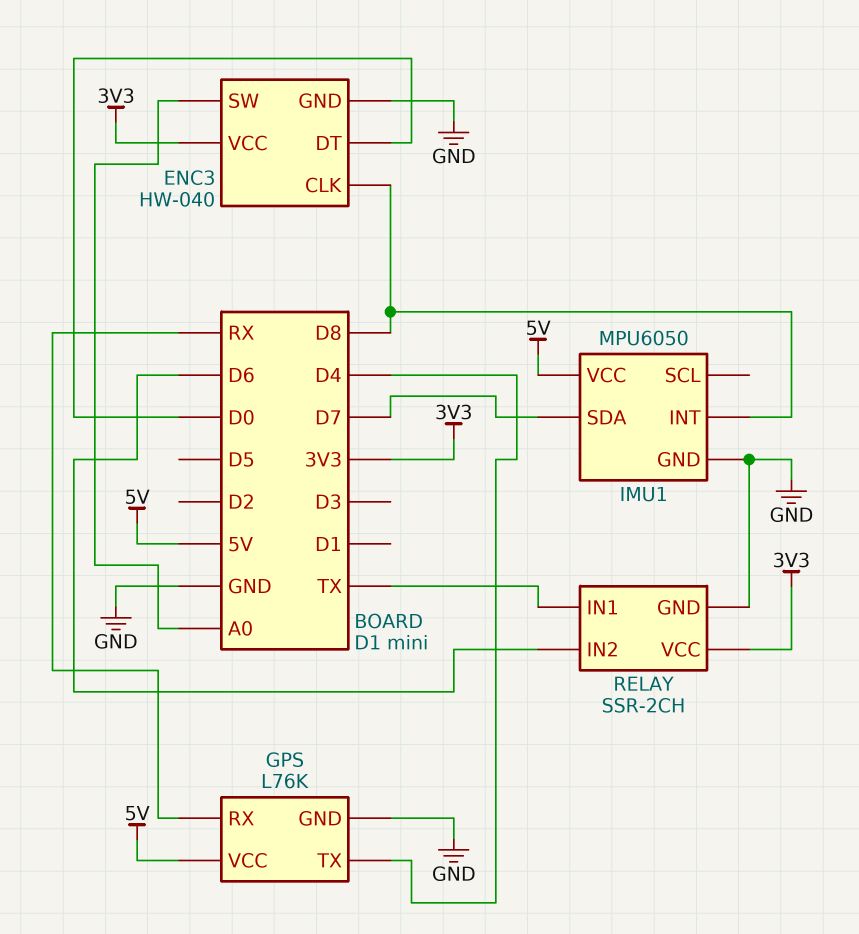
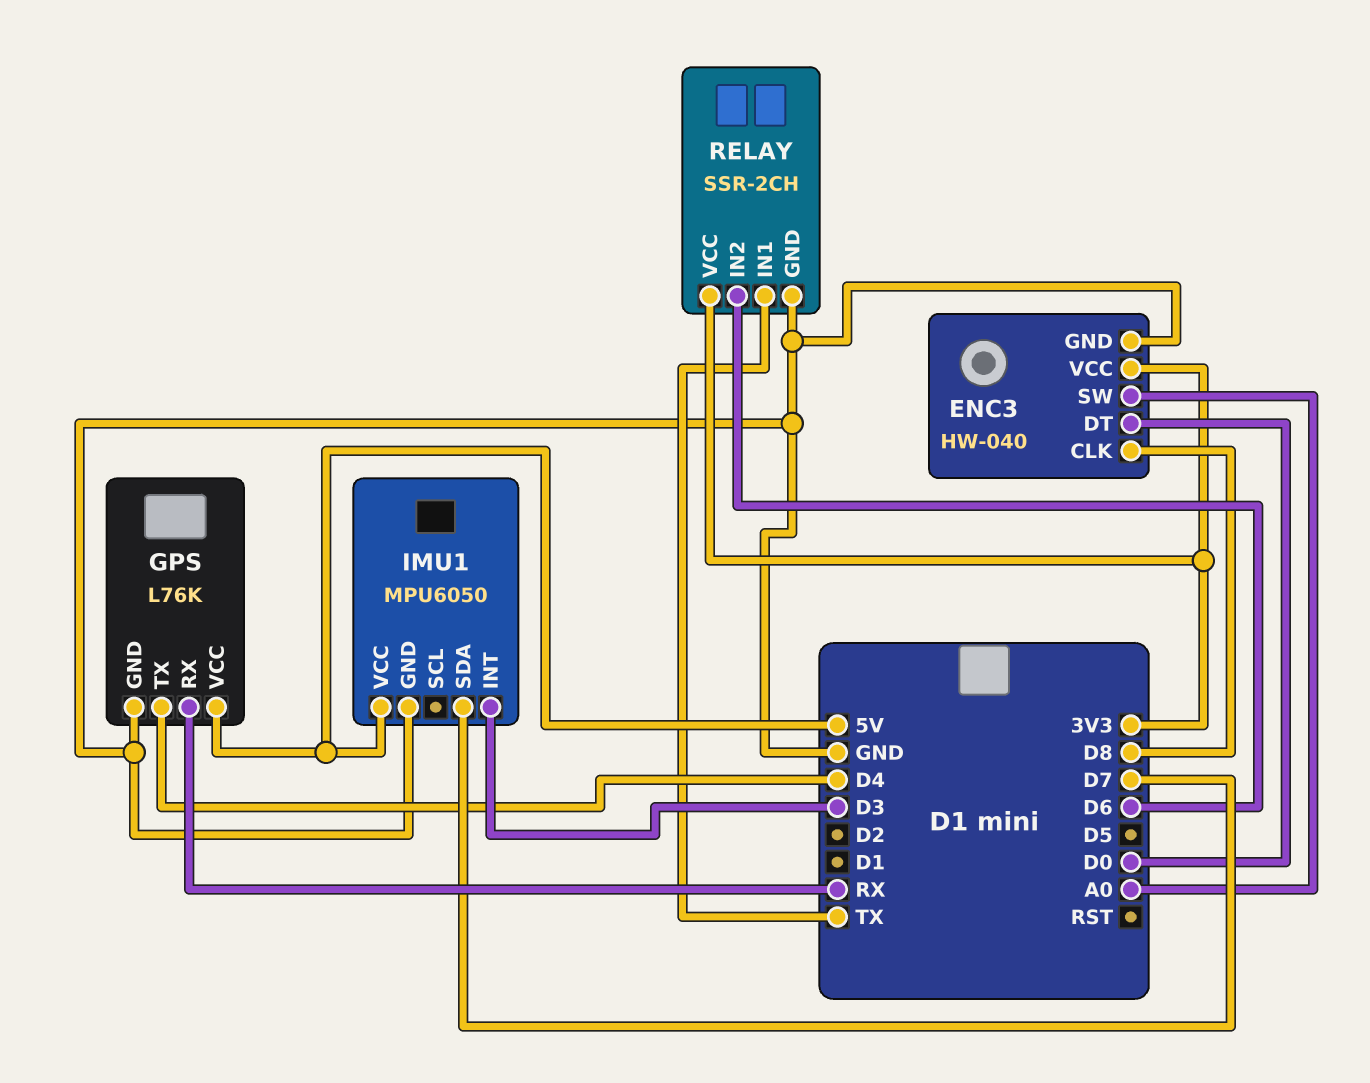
IMU1 pin INT: D8 -> D3

